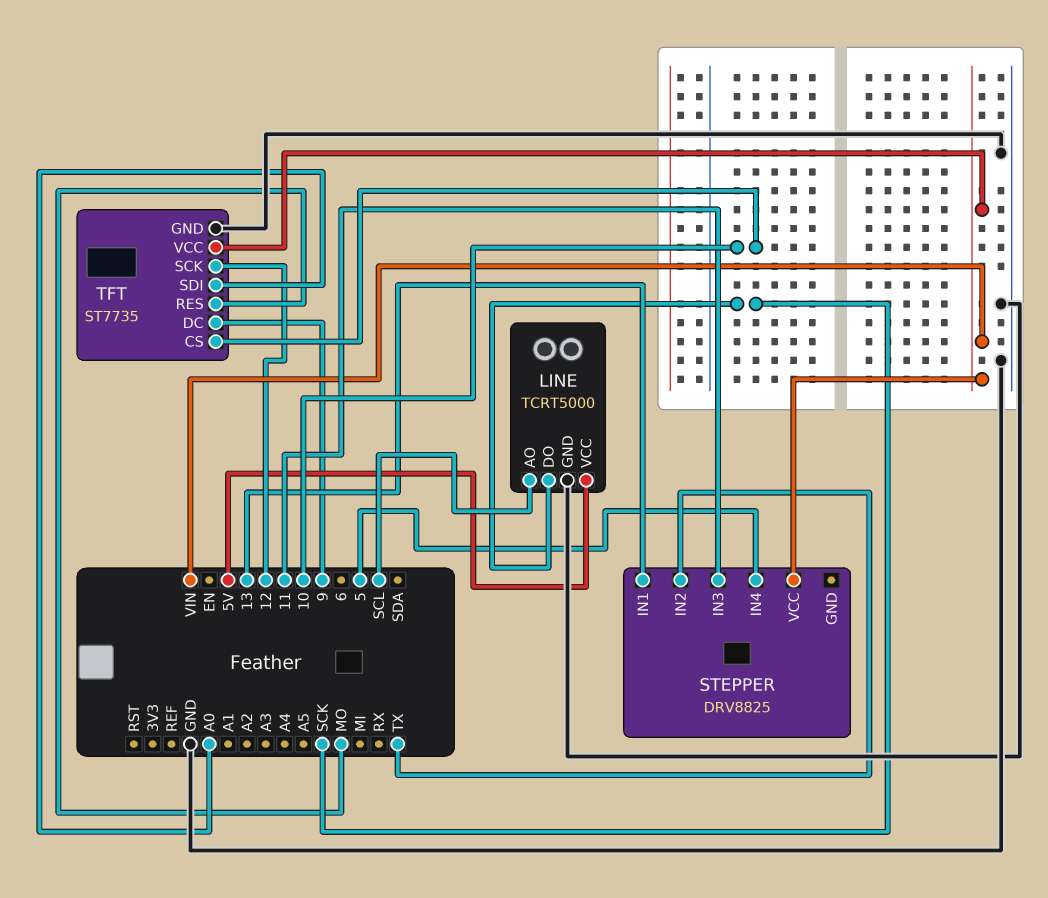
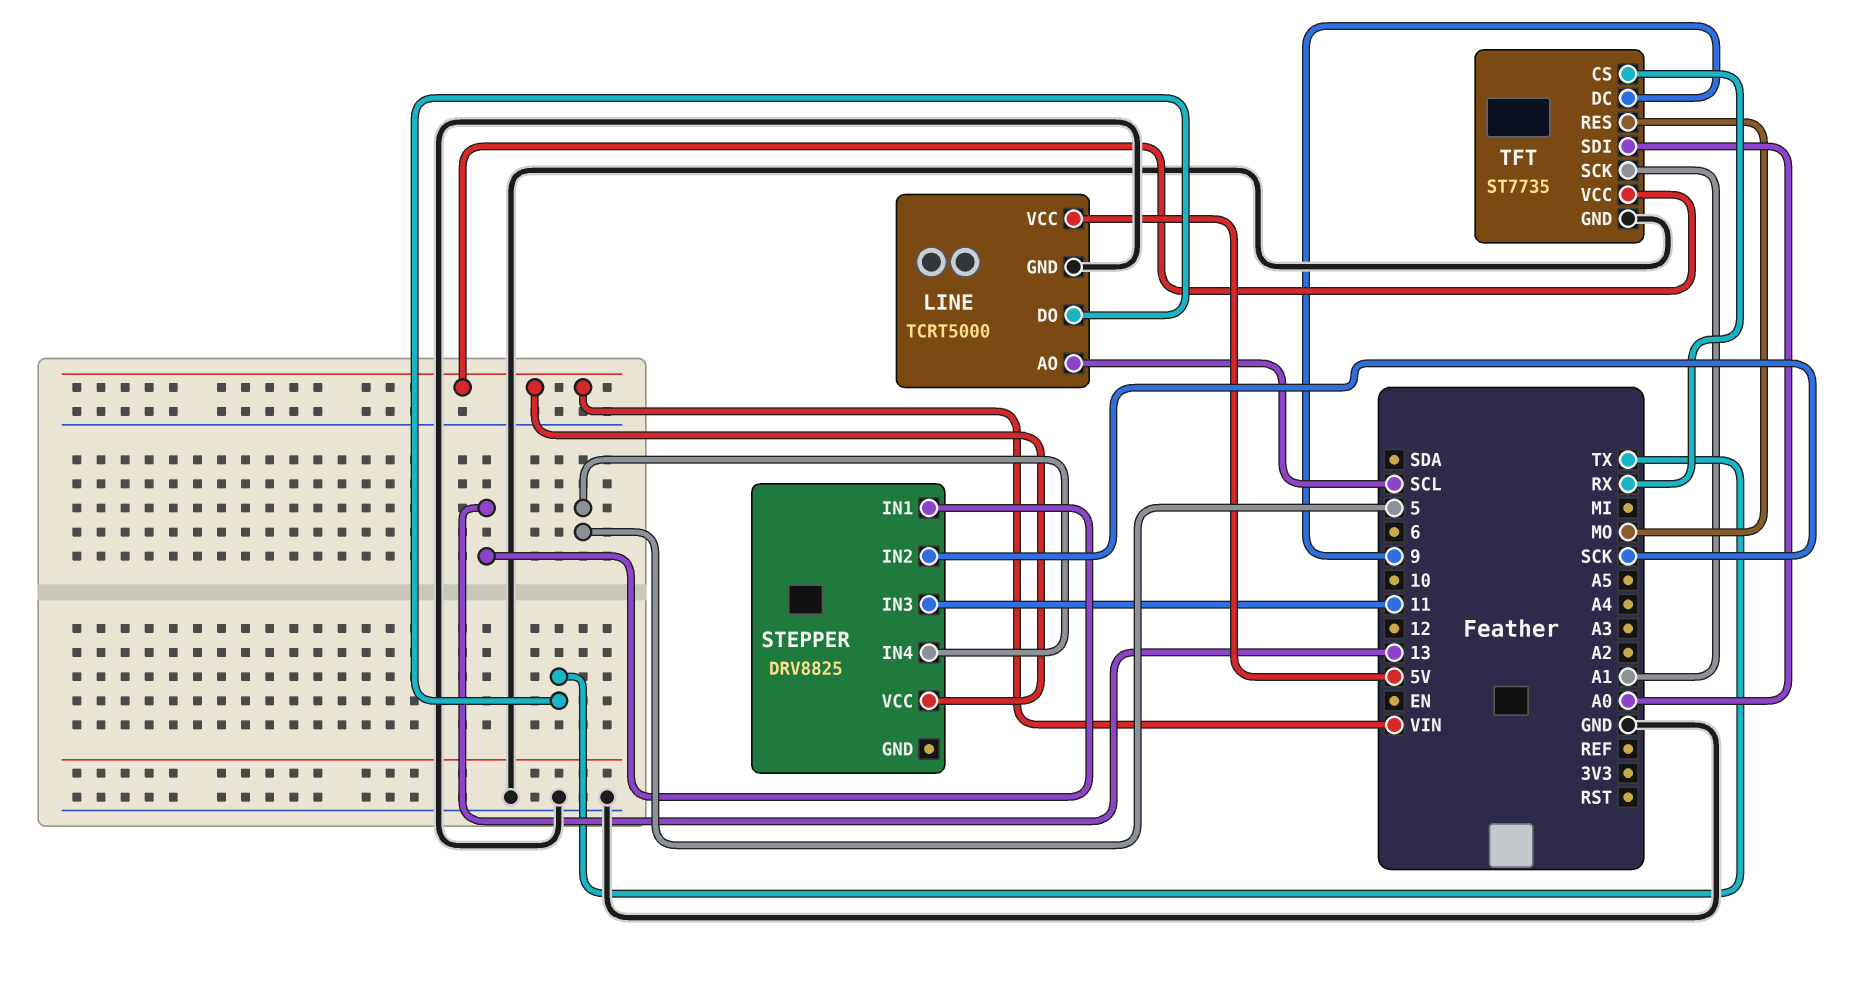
LINE pin DO: SCK -> TX
STEPPER pin IN2: TX -> SCK
TFT pin CS: 10 -> RX
TFT pin SCK: 12 -> A1

